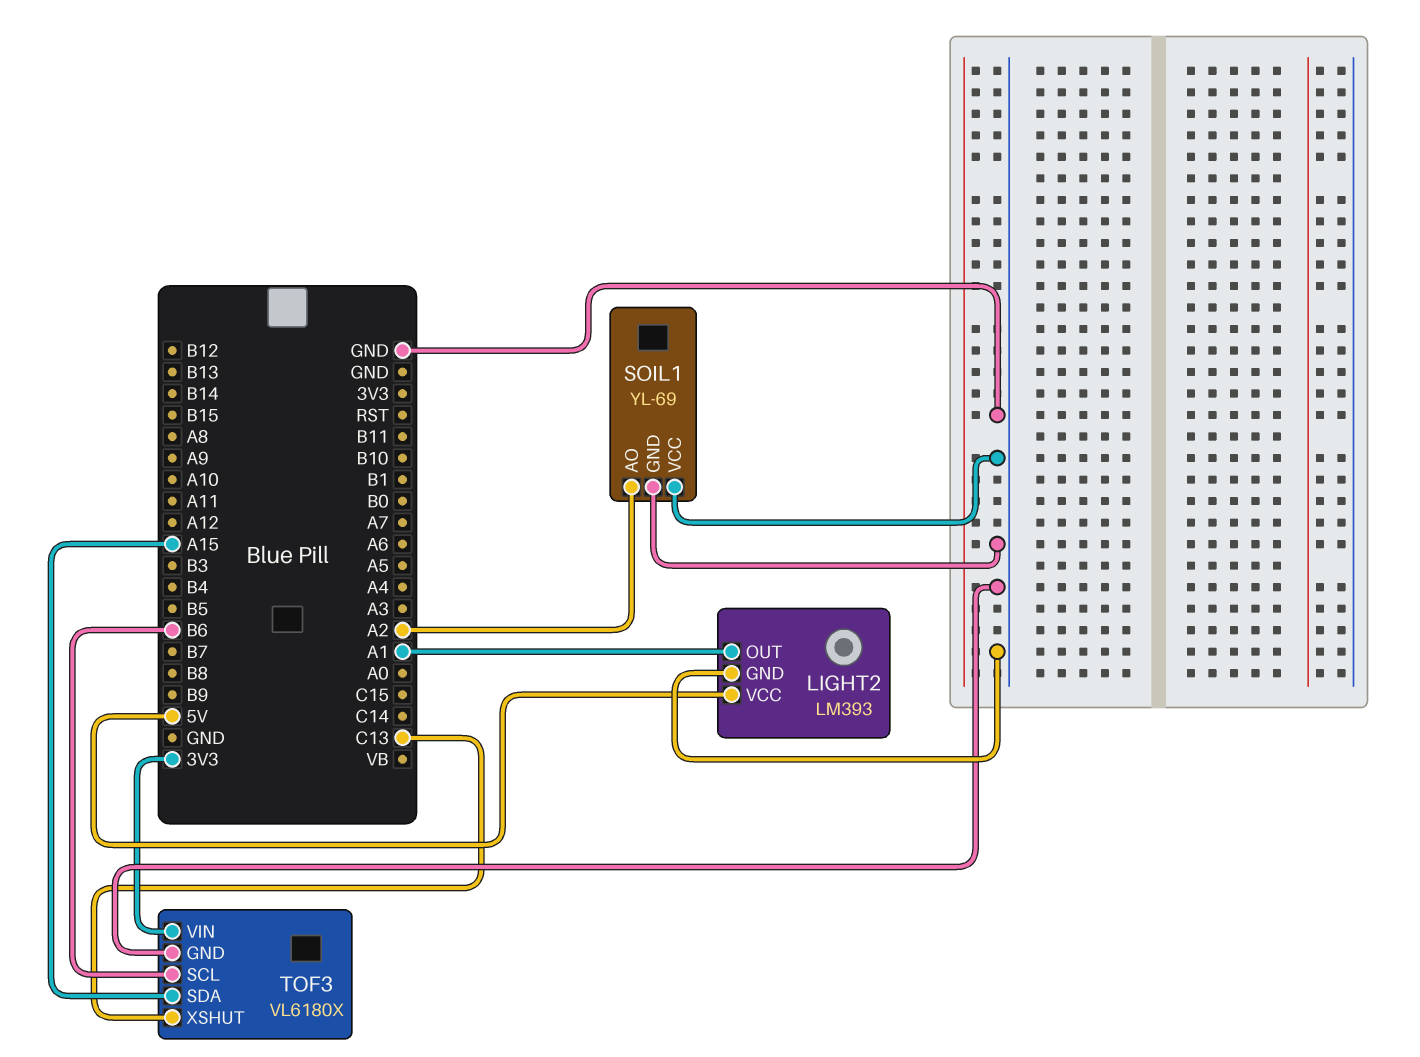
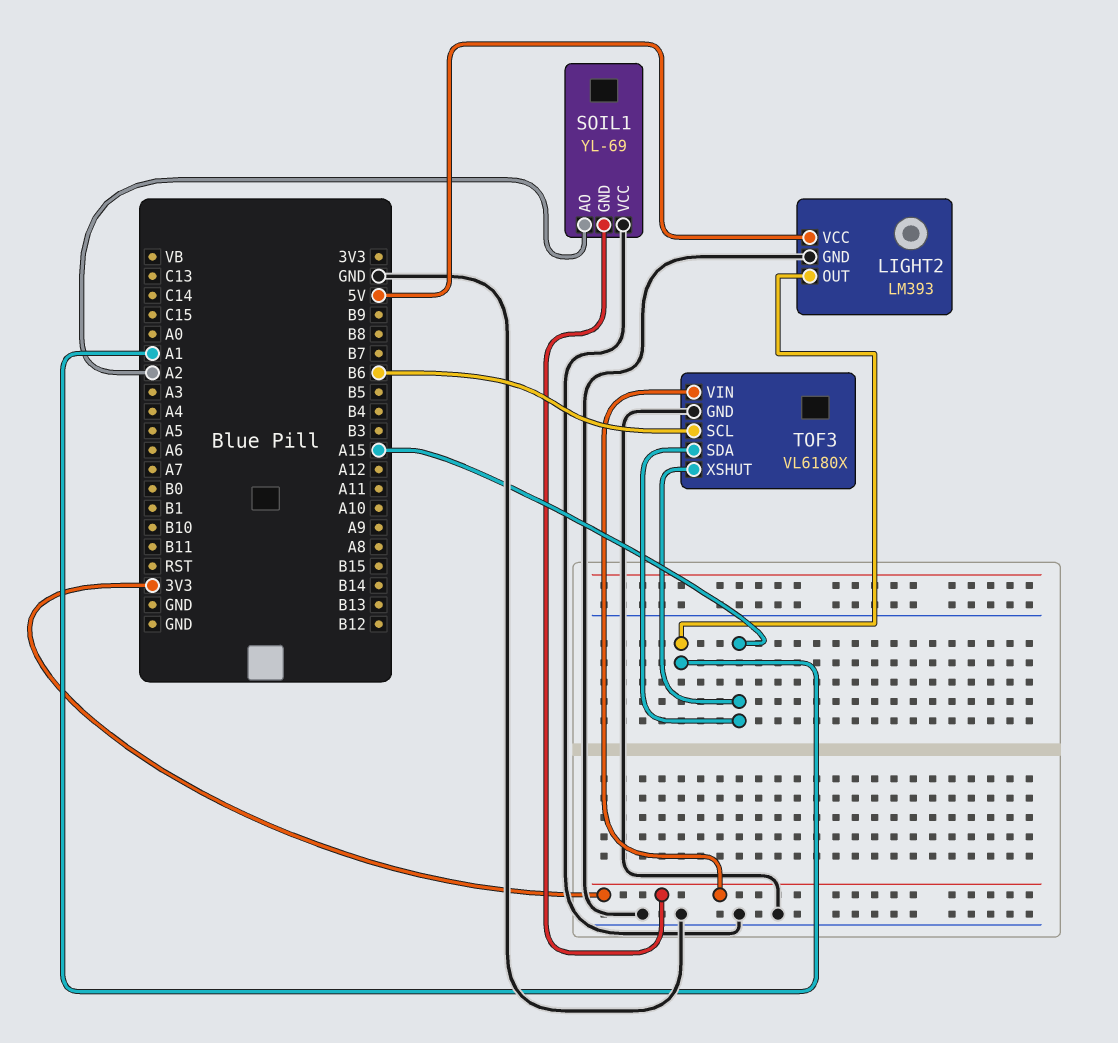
SOIL1 pin GND: GND -> 3V3
TOF3 pin XSHUT: C13 -> A15

